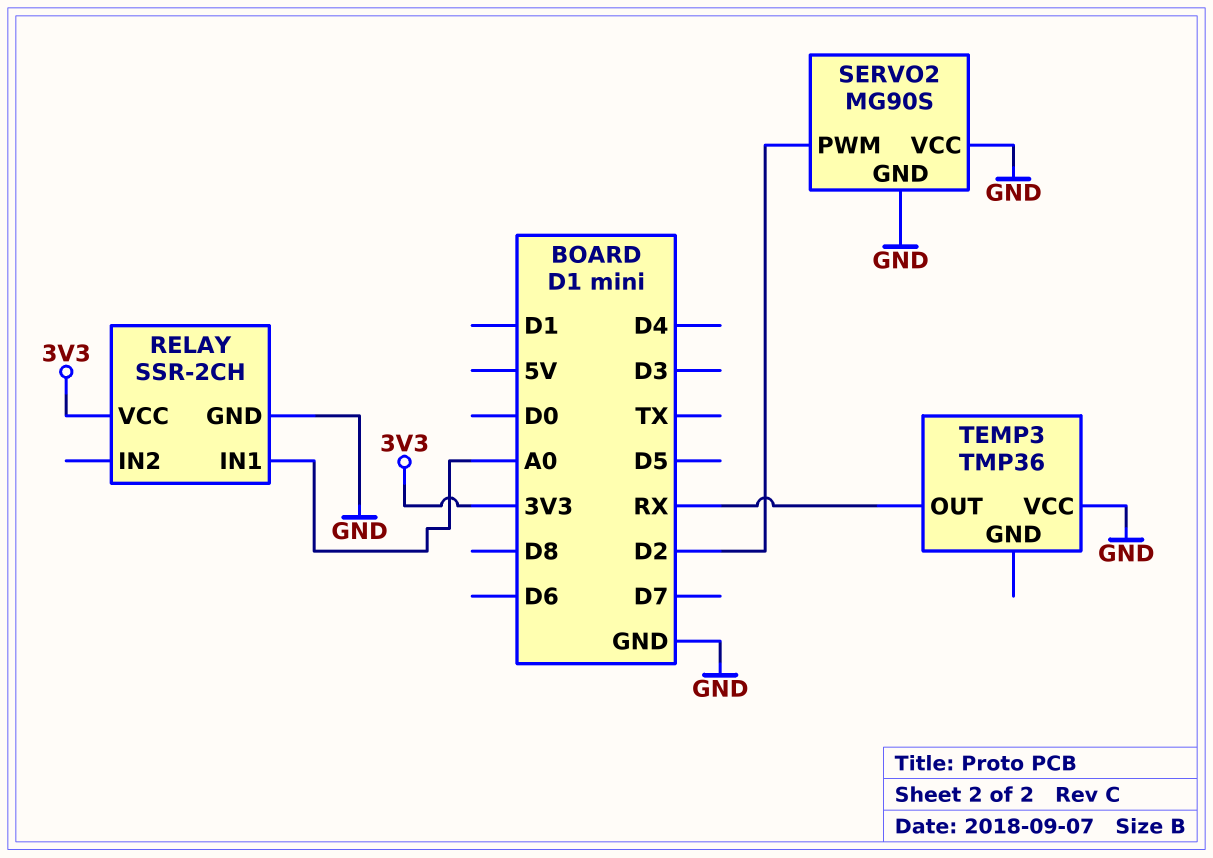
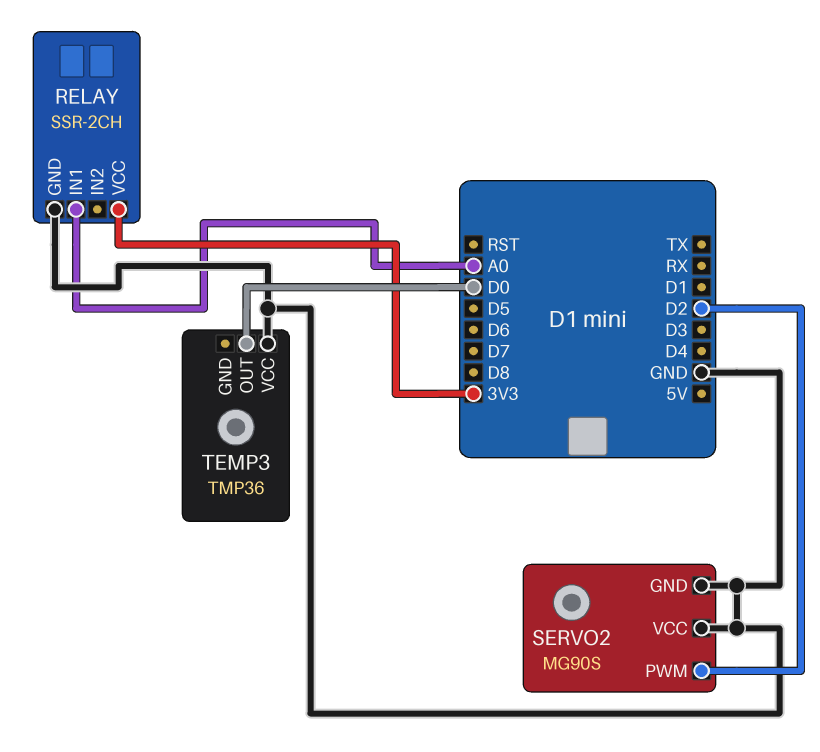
TEMP3 pin OUT: RX -> D0

